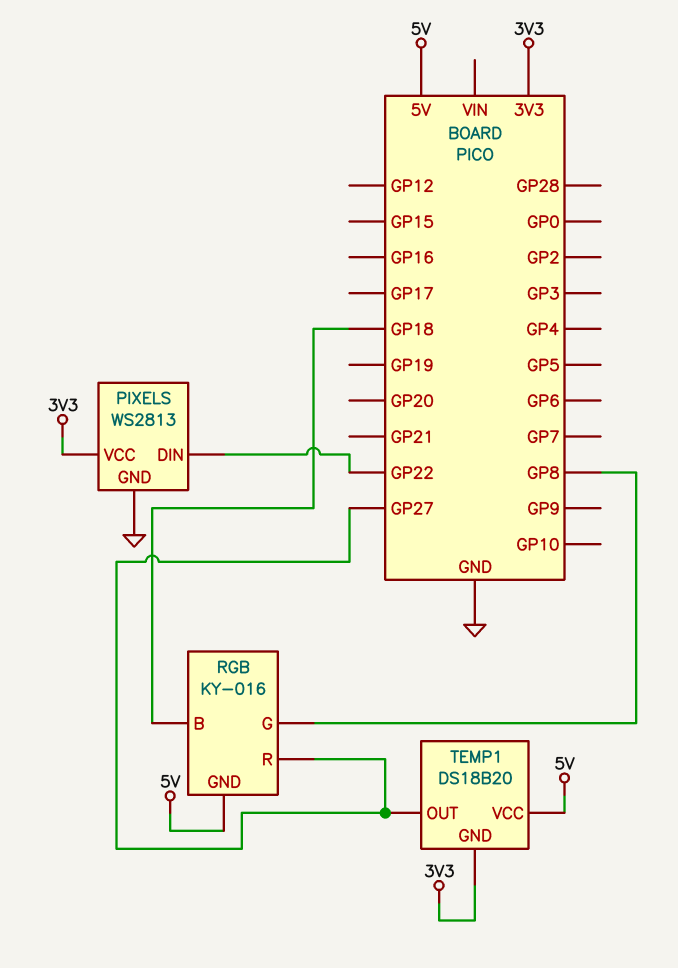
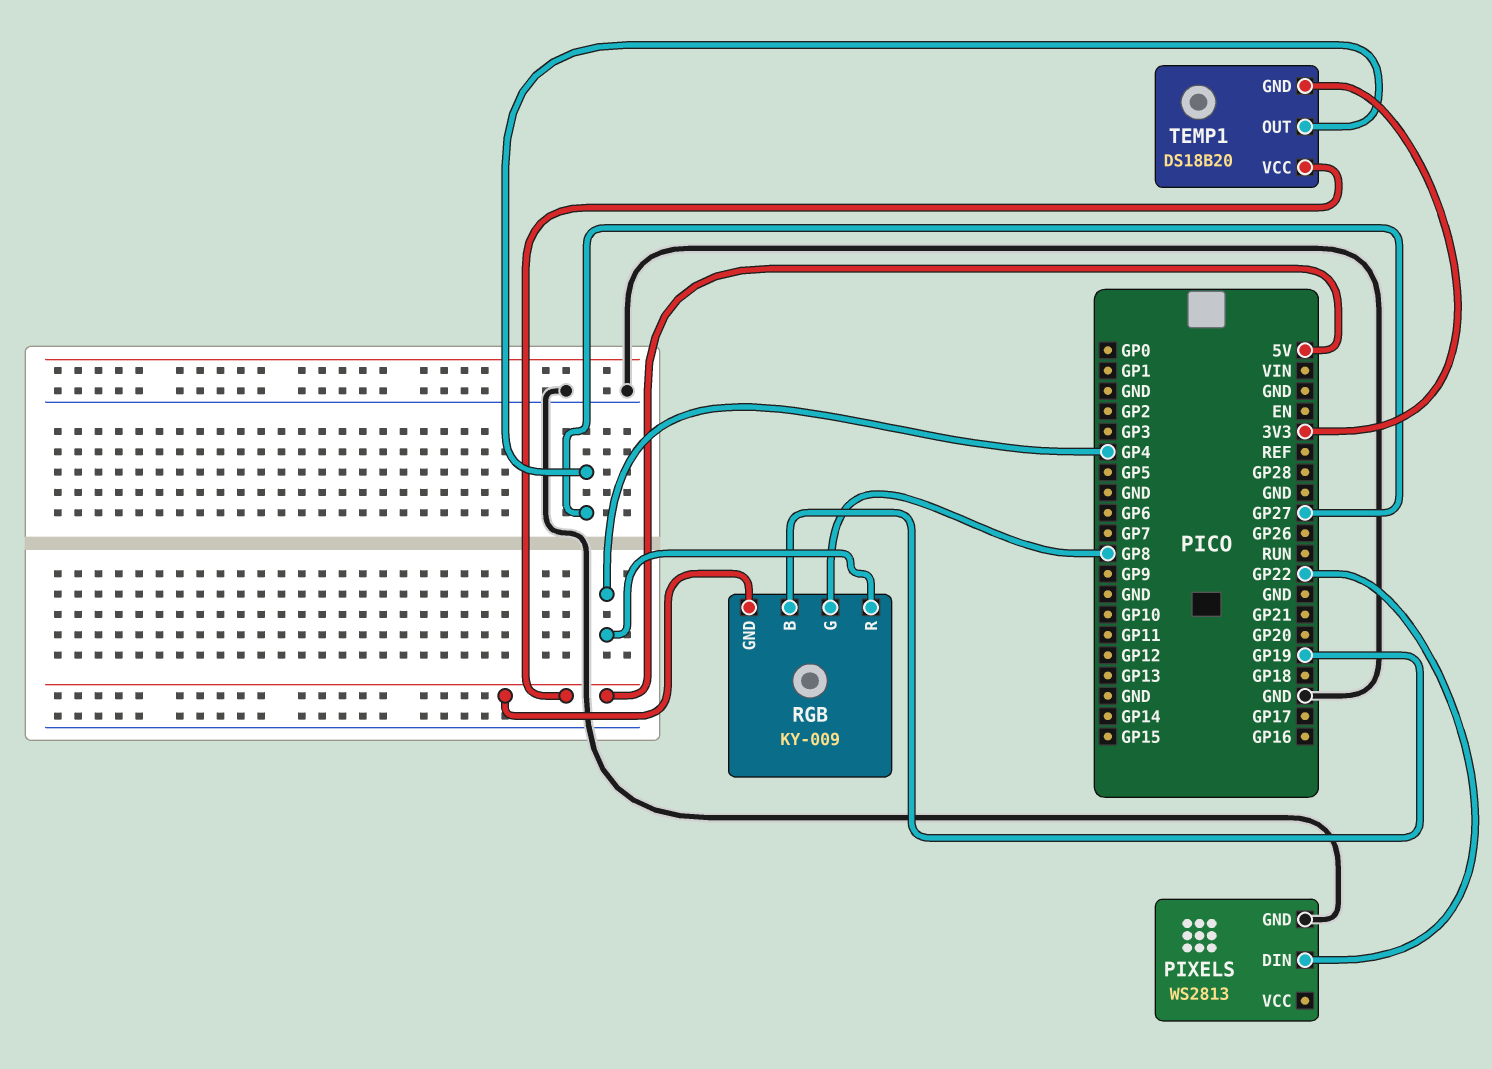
PIXELS pin VCC: 3V3 -> none
RGB: KY-016 -> KY-009
RGB pin B: GP18 -> GP19
RGB pin R: GP27 -> GP4

